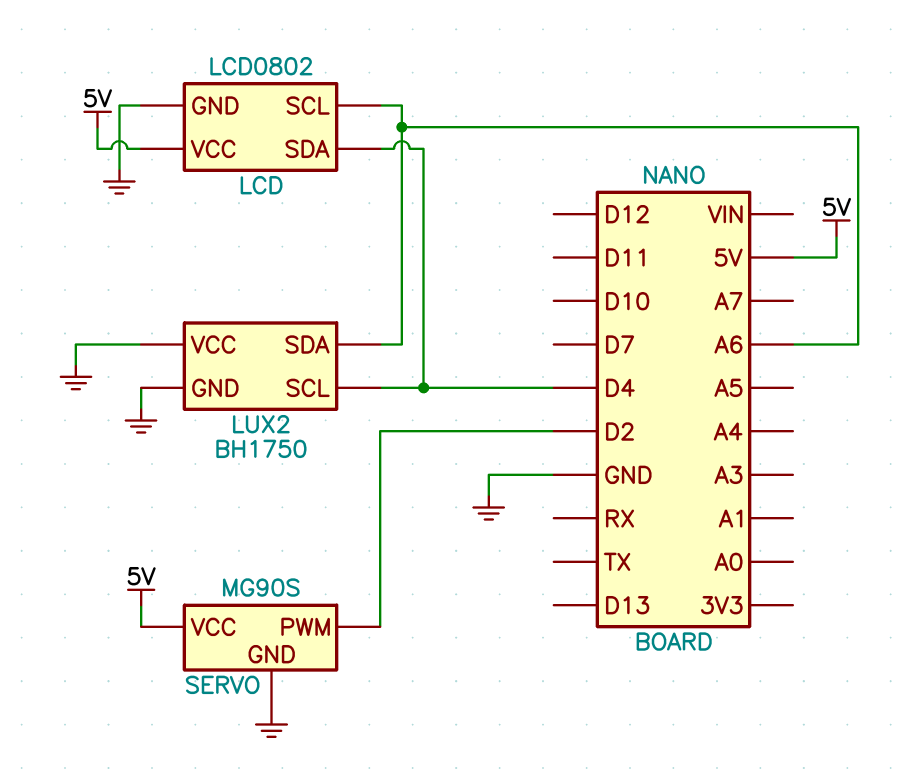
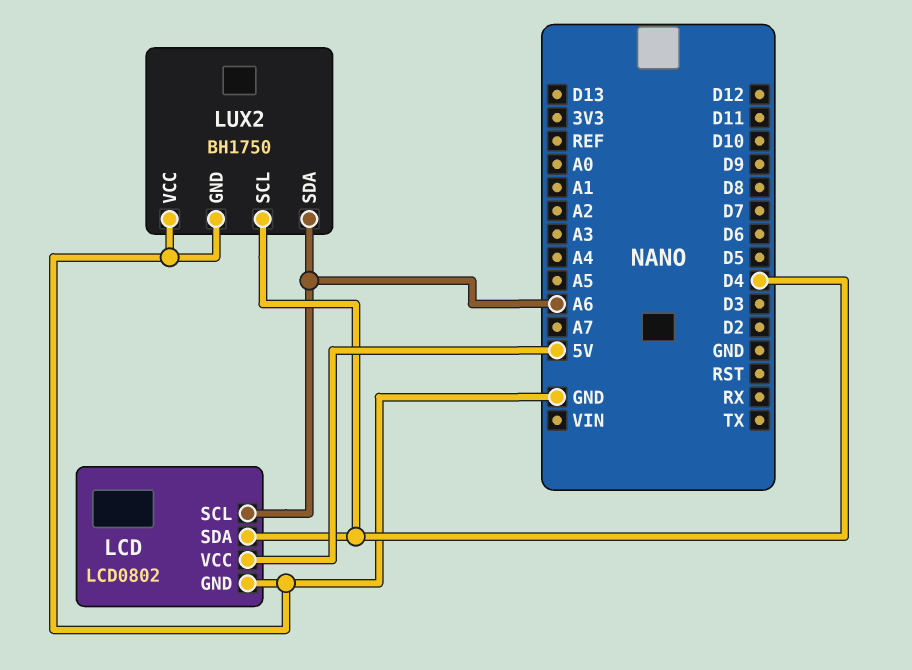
SERVO: MG90S -> none
SERVO pin GND: GND -> none
SERVO pin PWM: D2 -> none
SERVO pin VCC: 5V -> none

